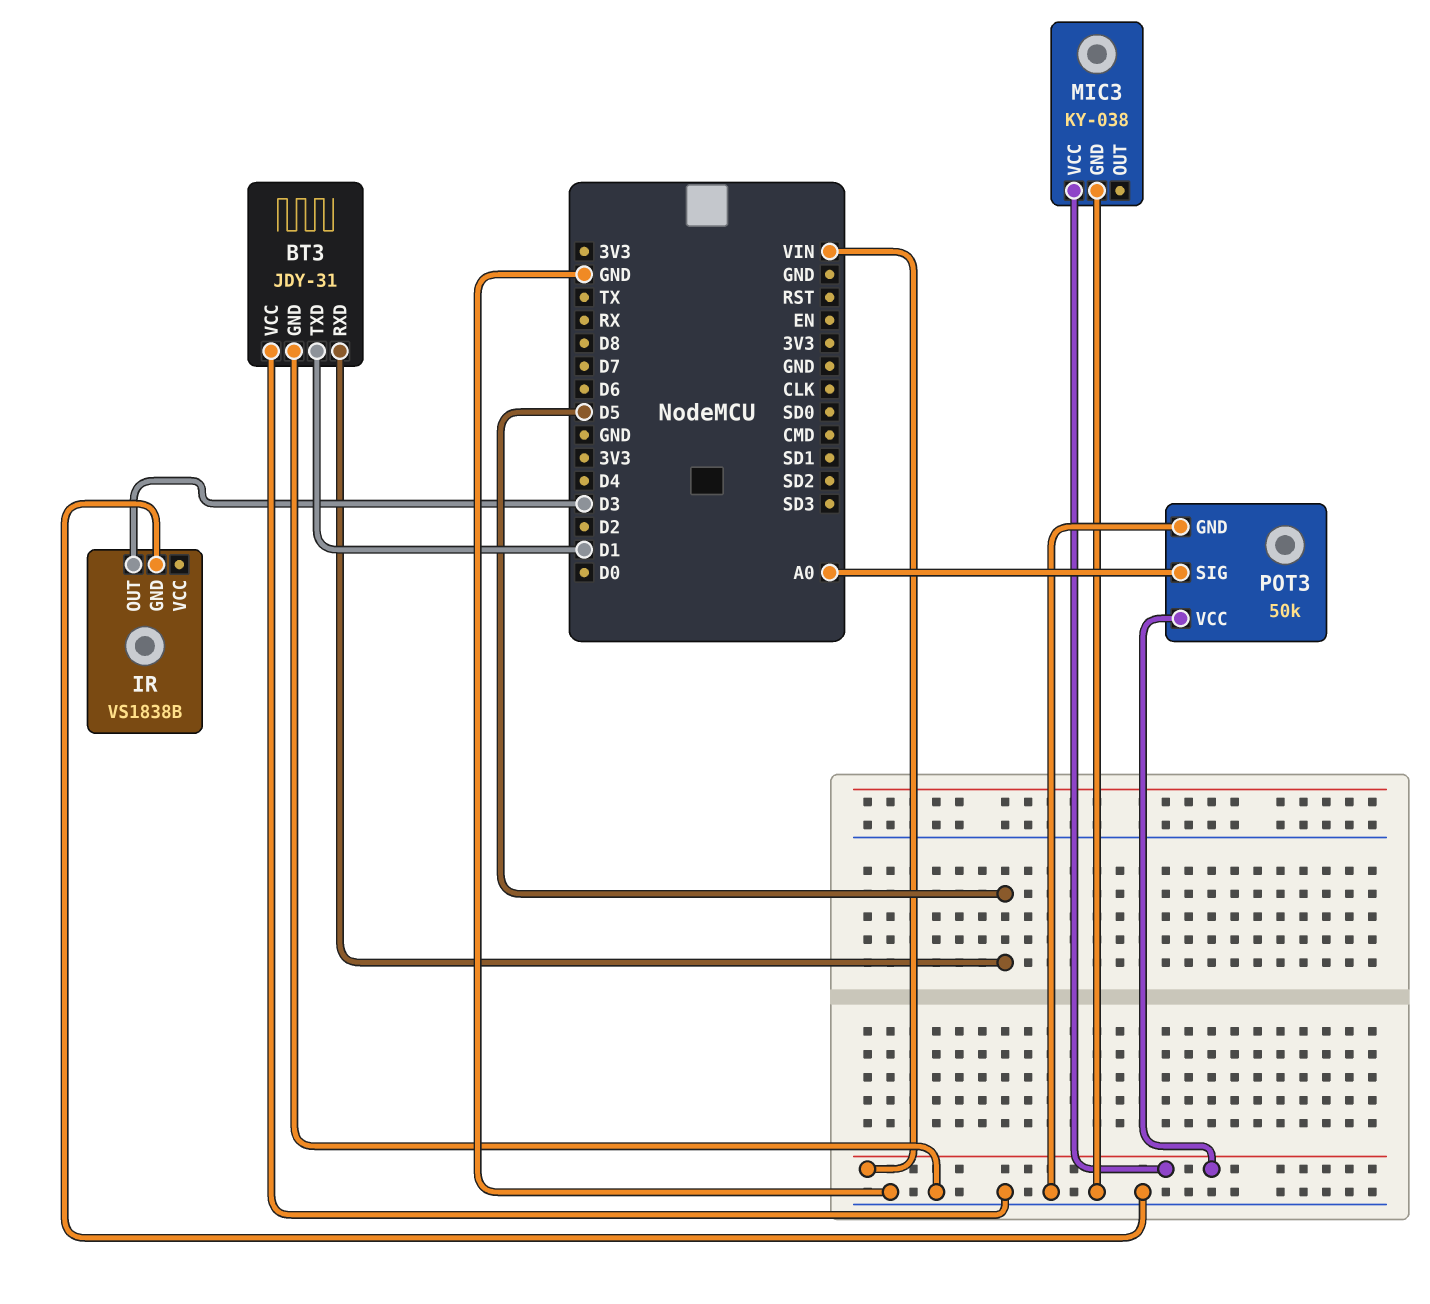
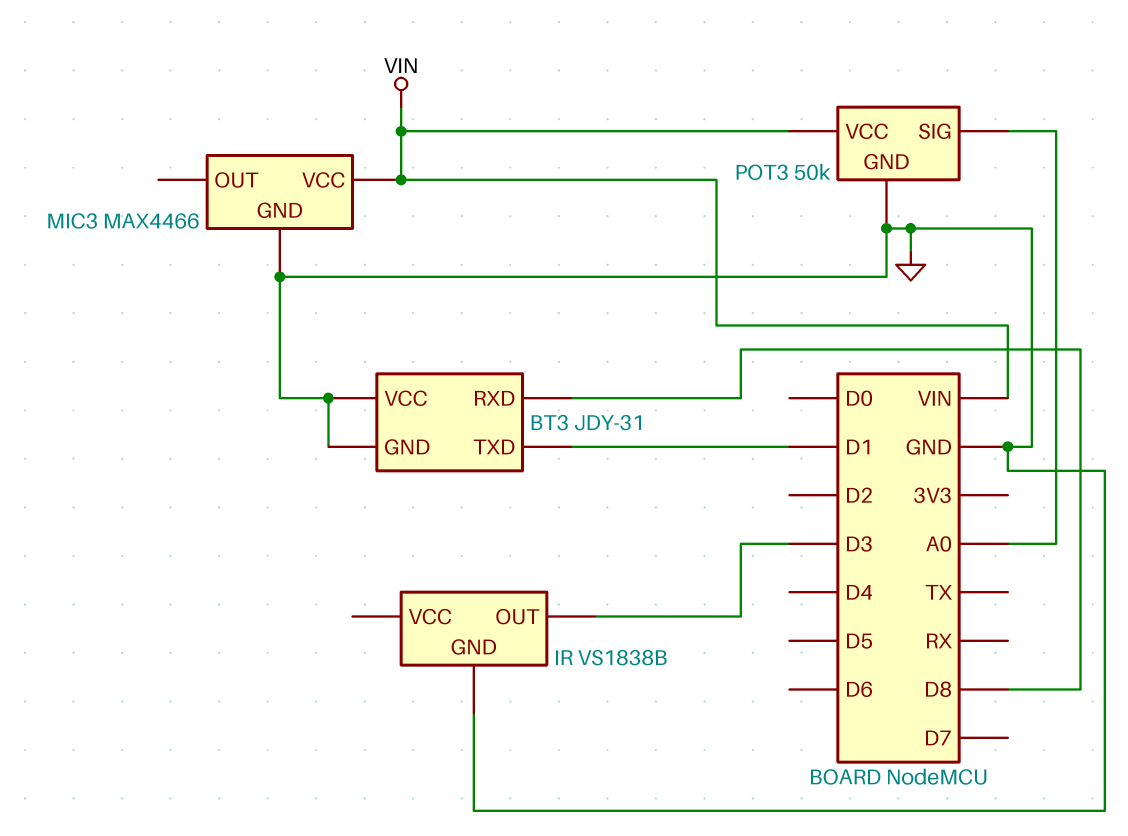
BT3 pin RXD: D5 -> D8
MIC3: KY-038 -> MAX4466

